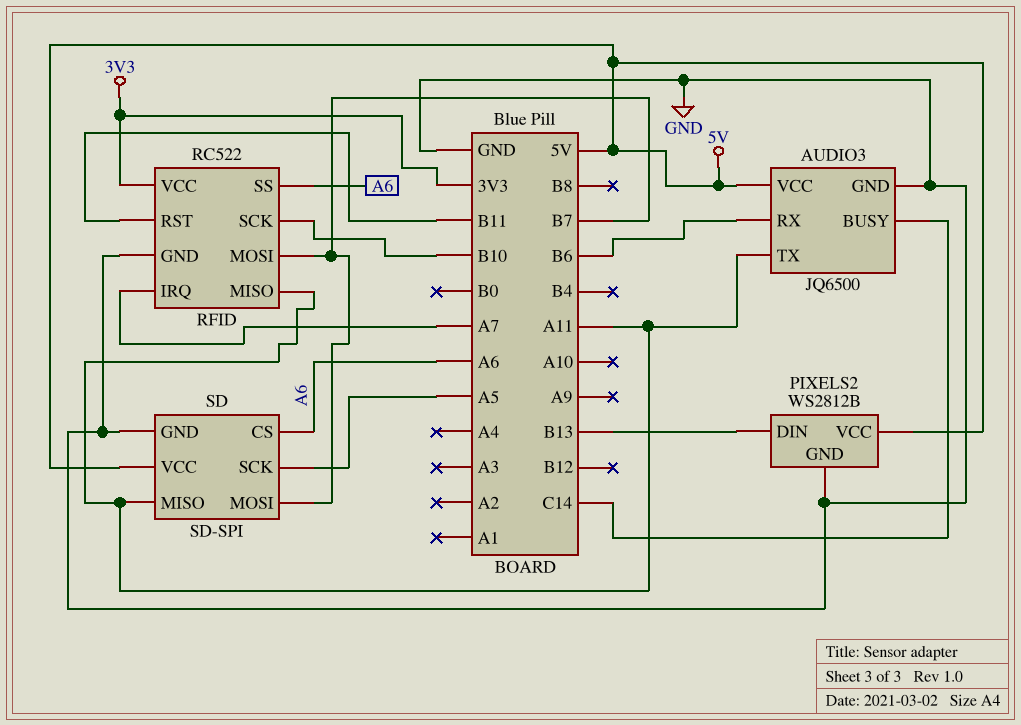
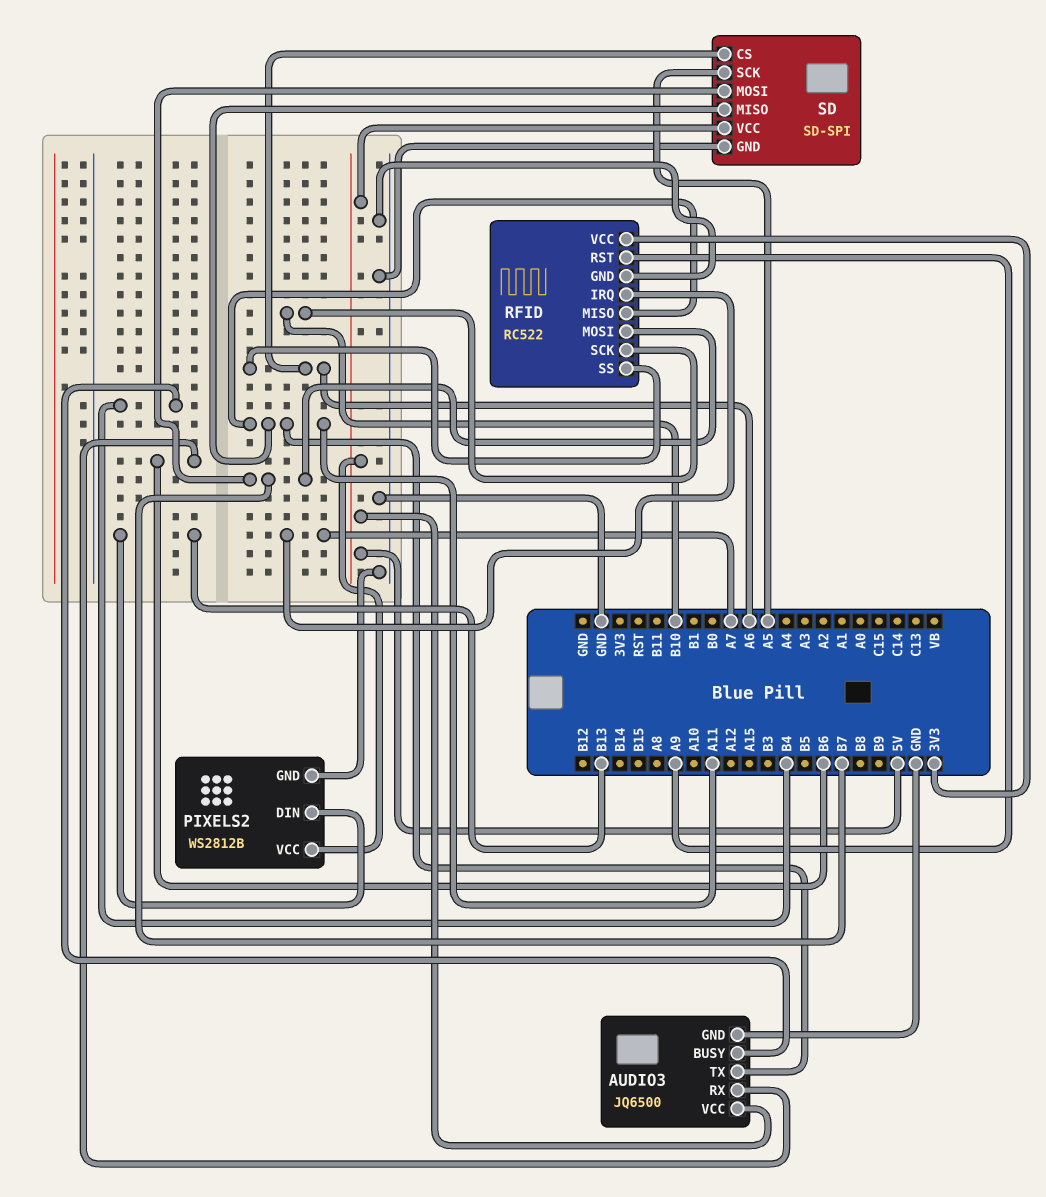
AUDIO3 pin BUSY: C14 -> B4
RFID pin RST: B11 -> A9

